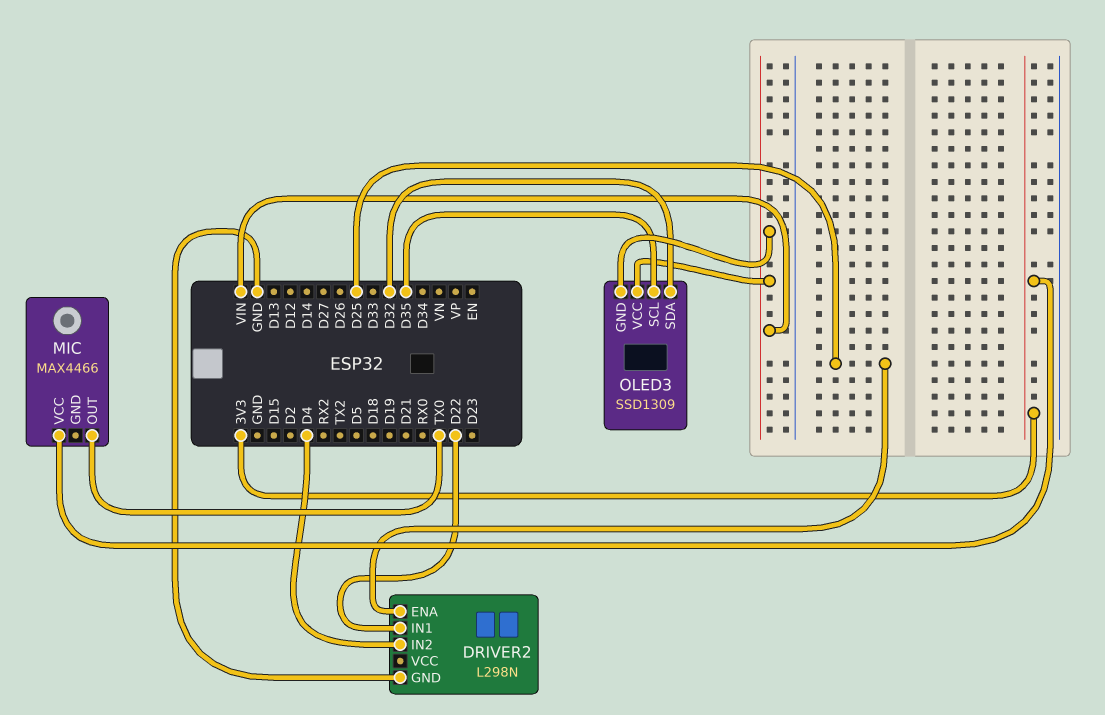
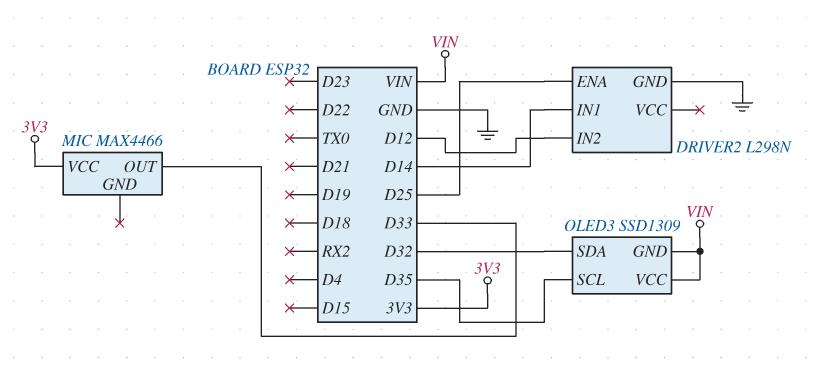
DRIVER2 pin IN1: D22 -> D14
DRIVER2 pin IN2: D4 -> D12
MIC pin OUT: TX0 -> D33

